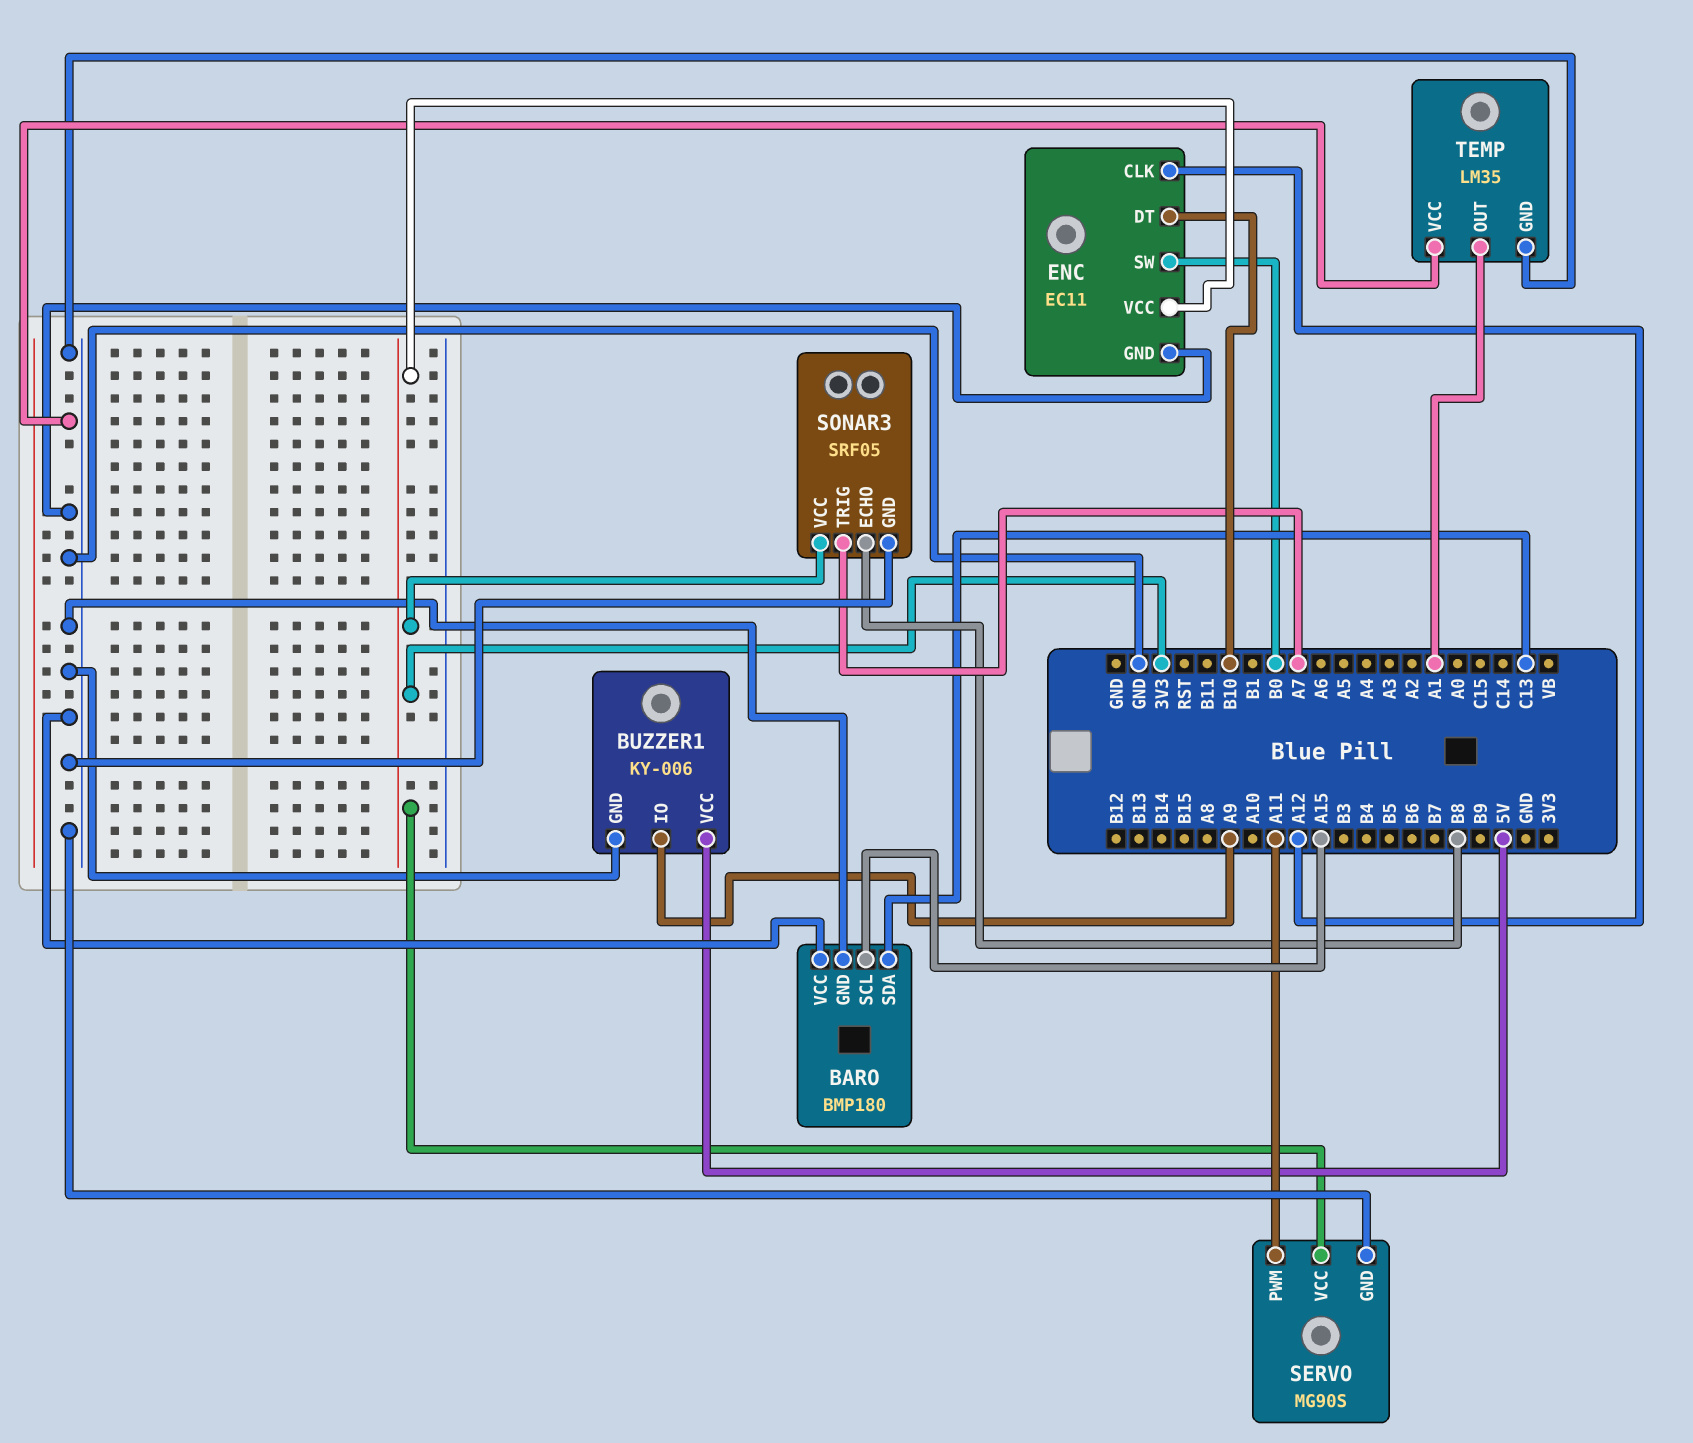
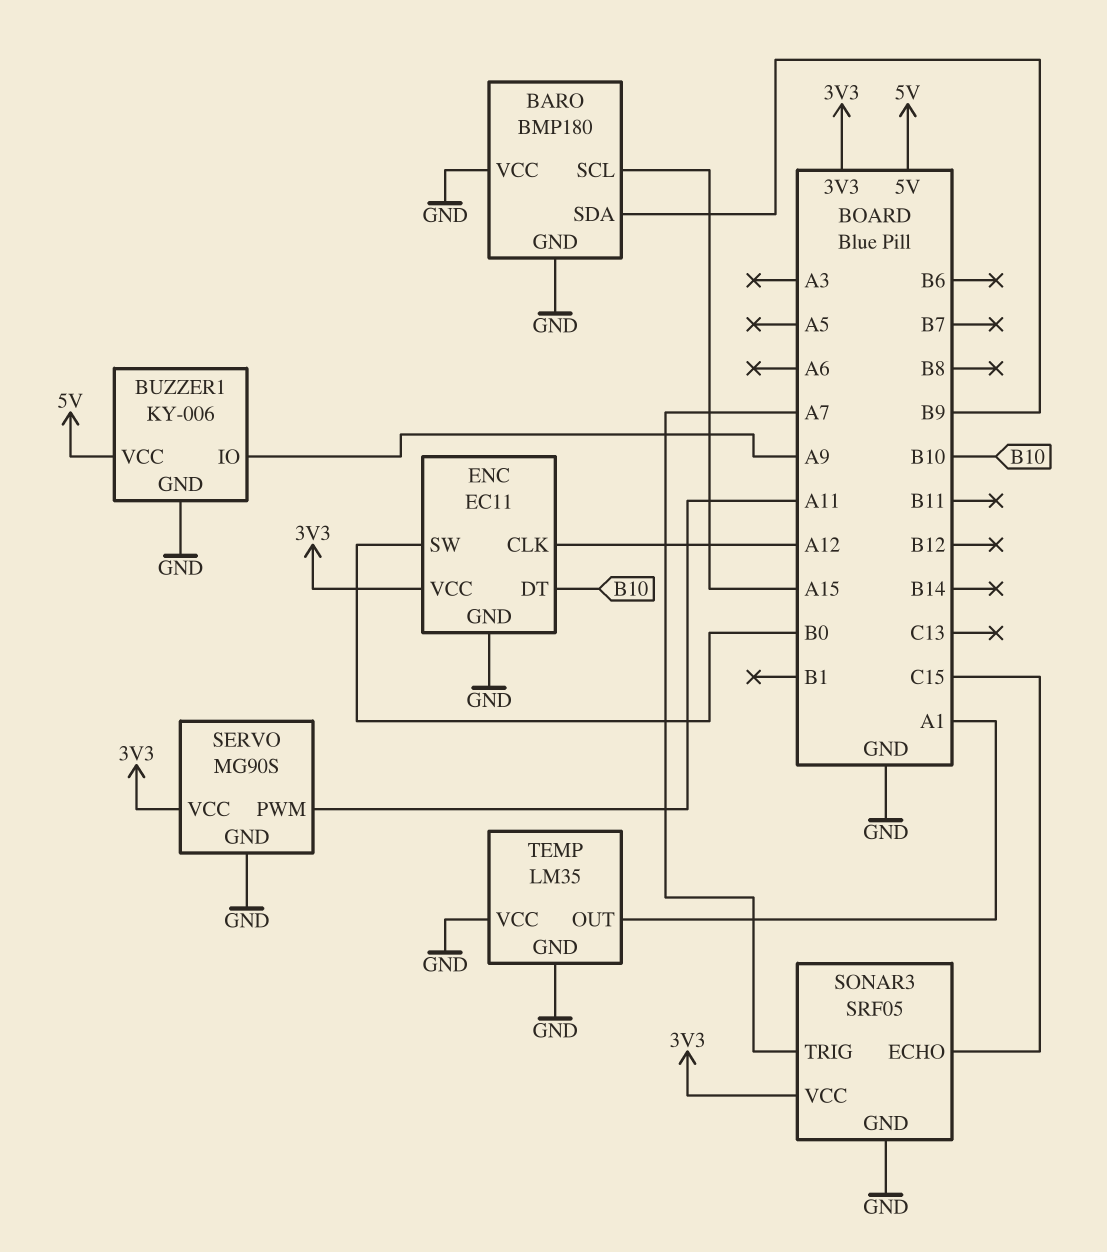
BARO pin SDA: C13 -> B9
SONAR3 pin ECHO: B8 -> C15

